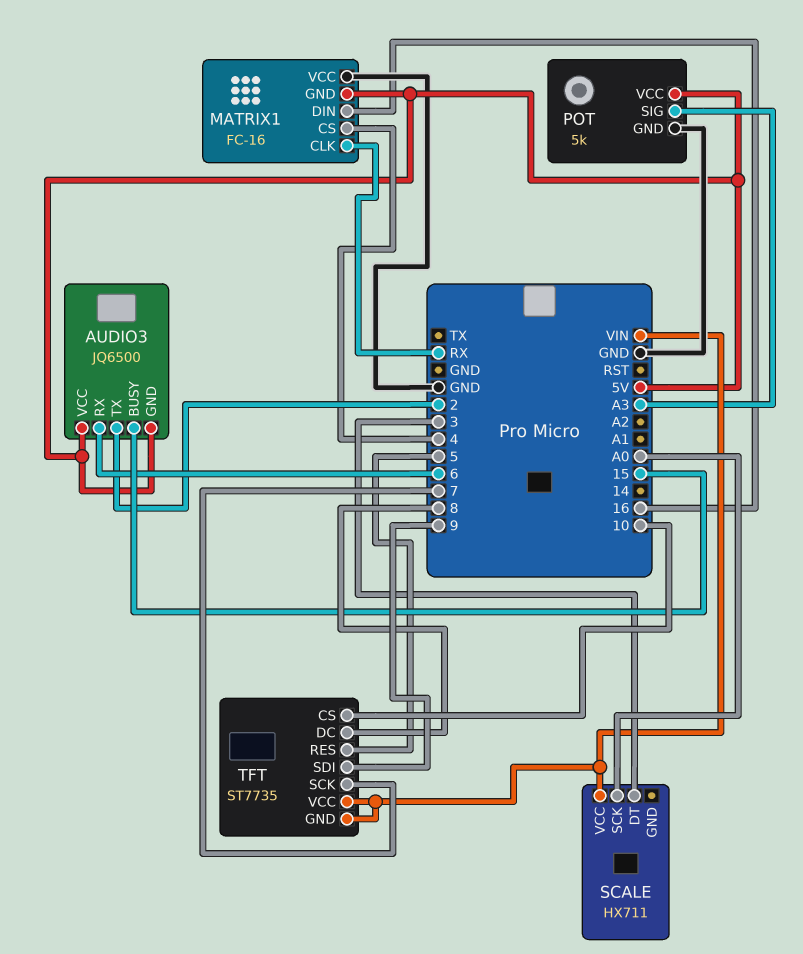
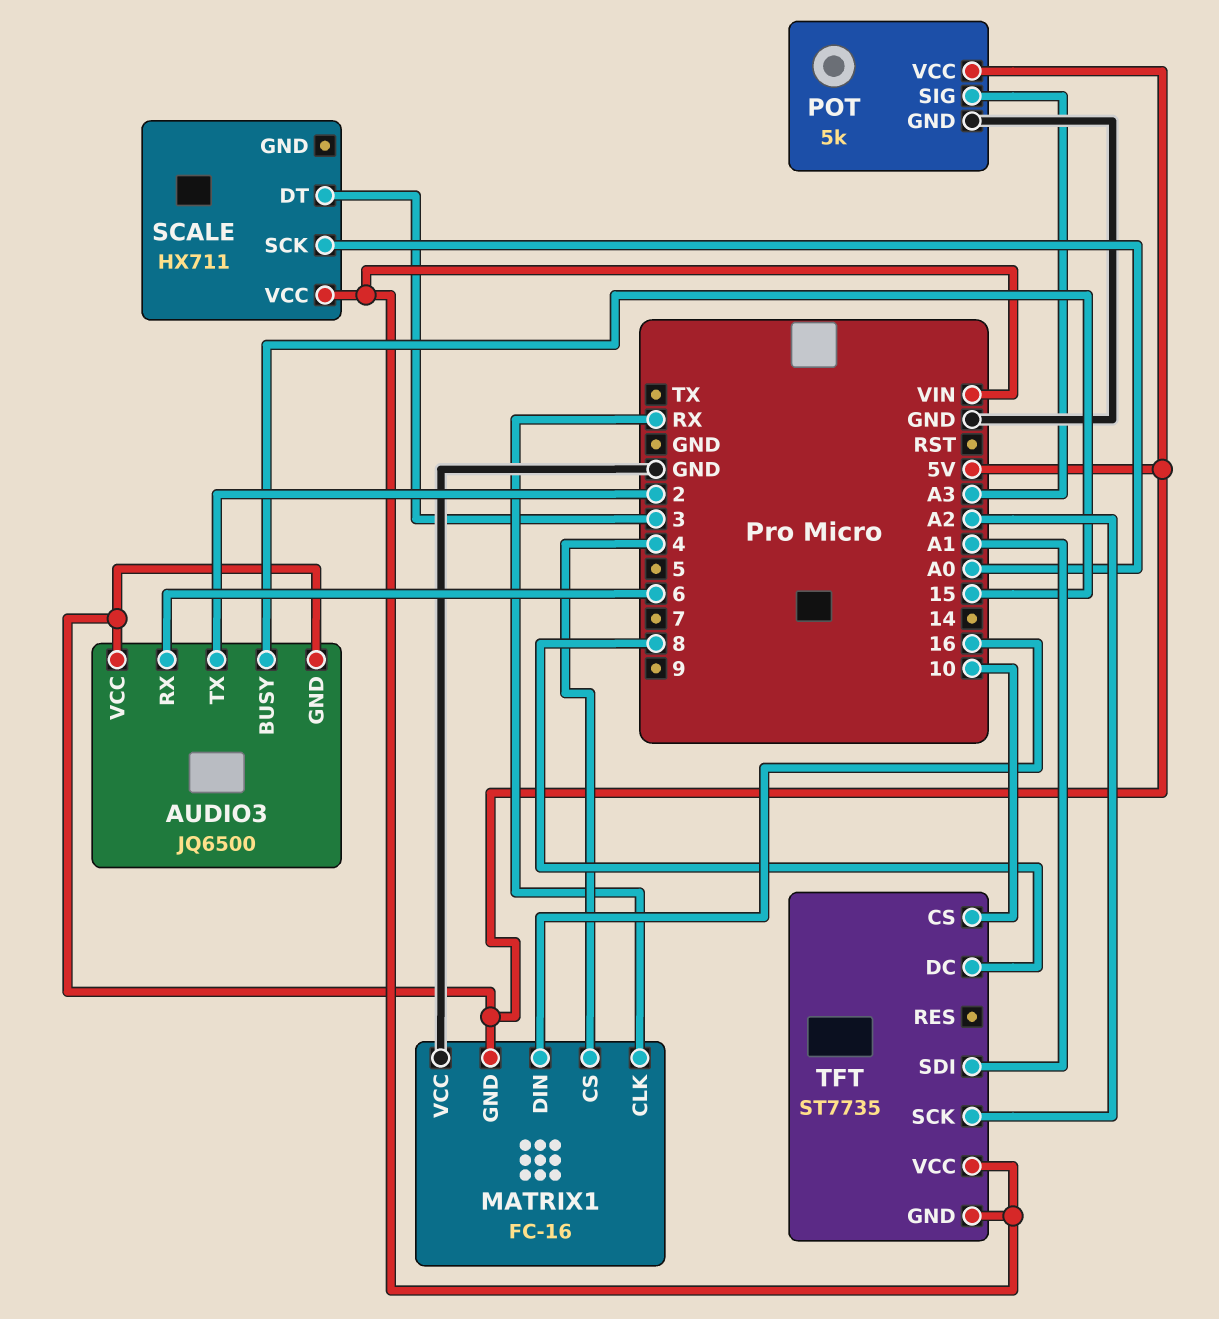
TFT pin RES: 5 -> none
TFT pin SCK: 7 -> A2
TFT pin SDI: 9 -> A1

